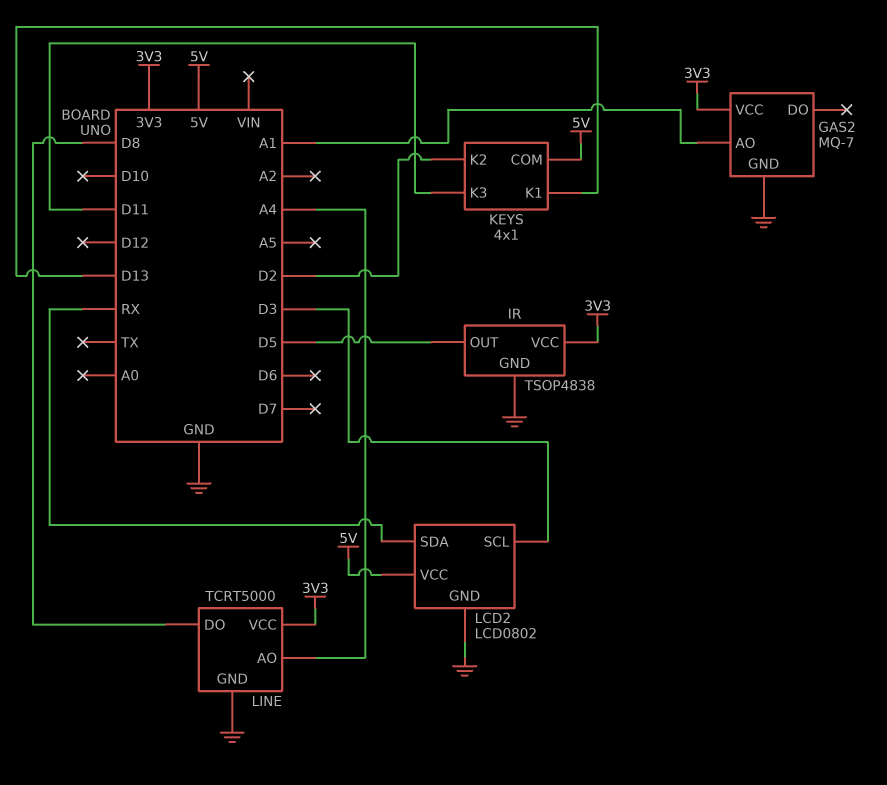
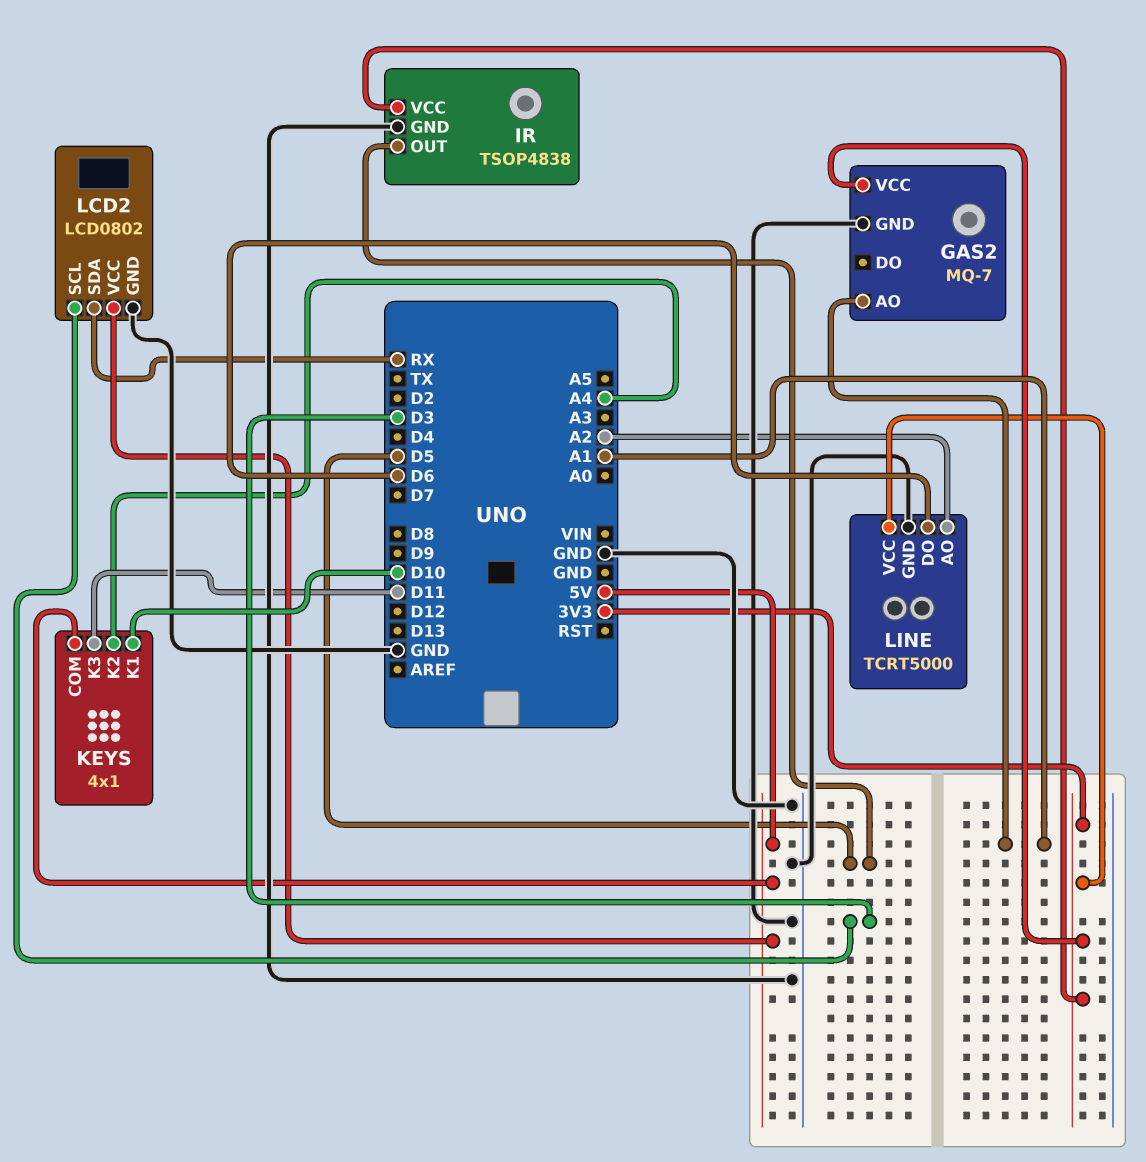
KEYS pin K1: D13 -> D10
KEYS pin K2: D2 -> A4
LINE pin AO: A4 -> A2
LINE pin DO: D8 -> D6

